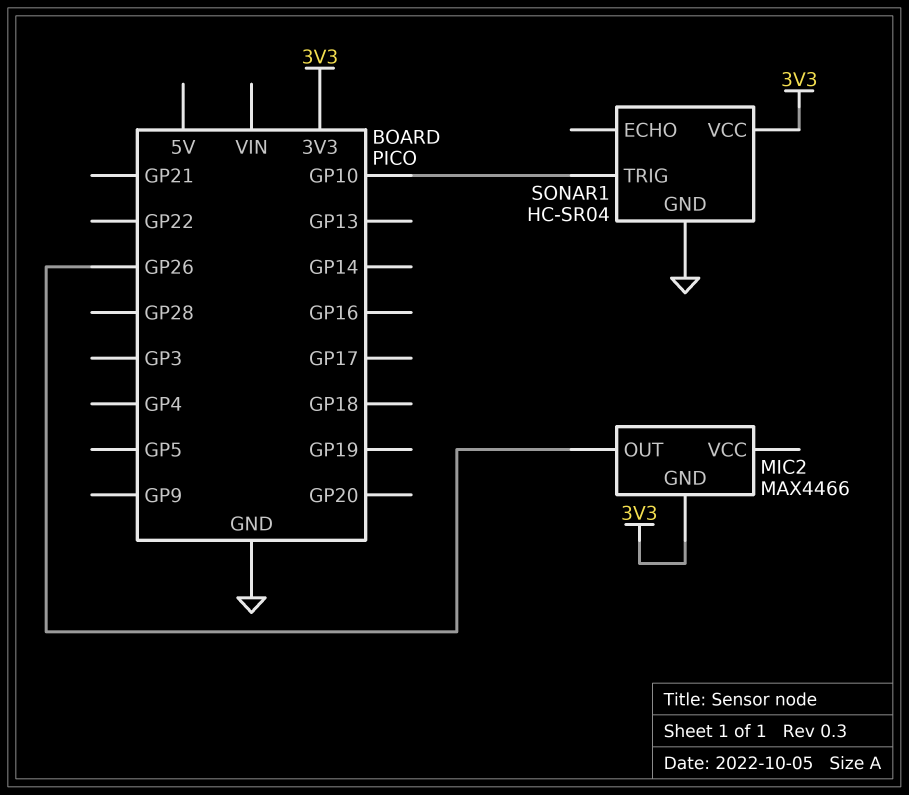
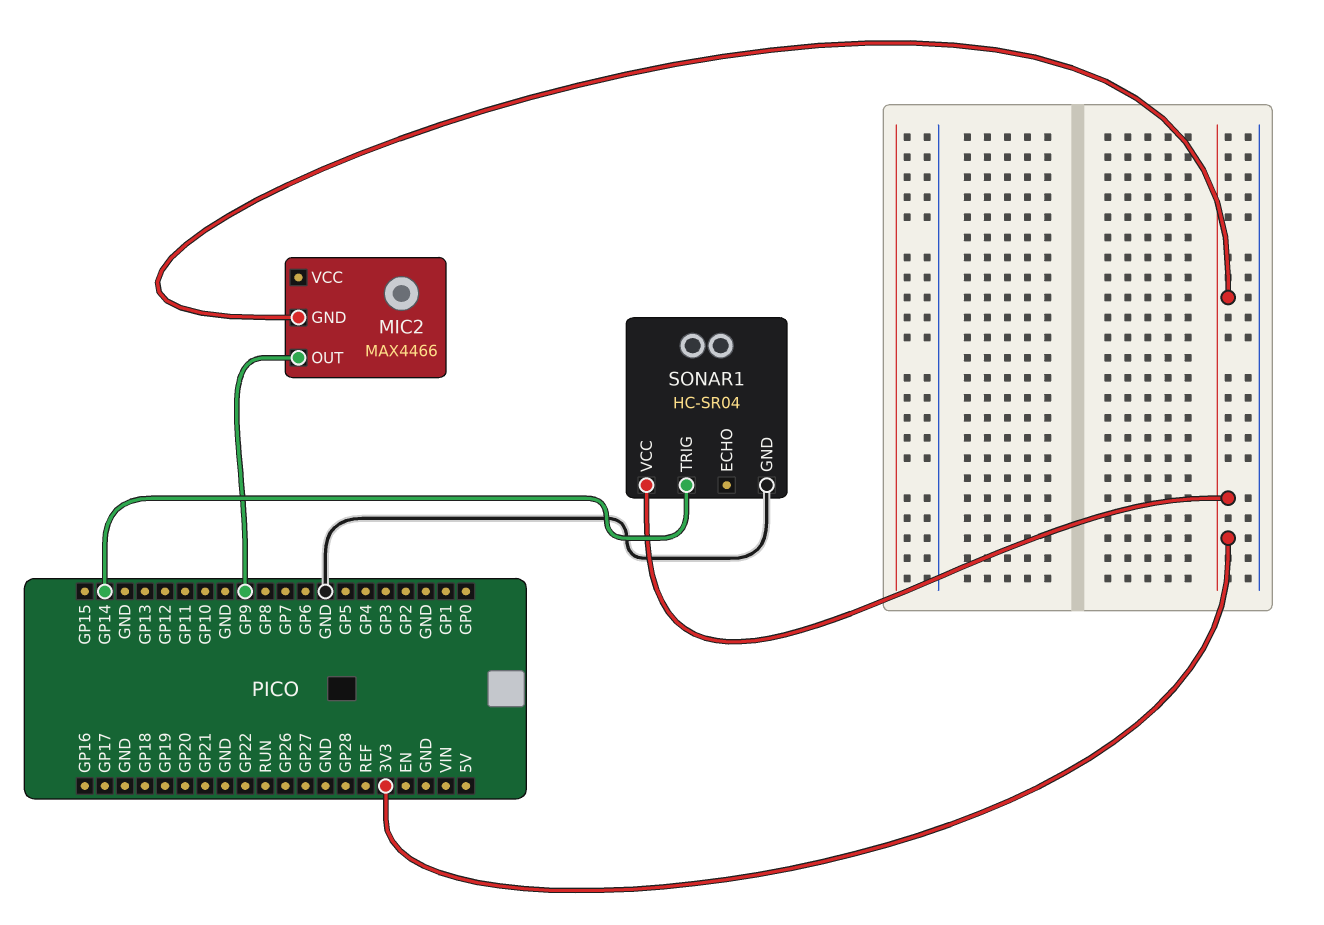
MIC2 pin OUT: GP26 -> GP9
SONAR1 pin TRIG: GP10 -> GP14

